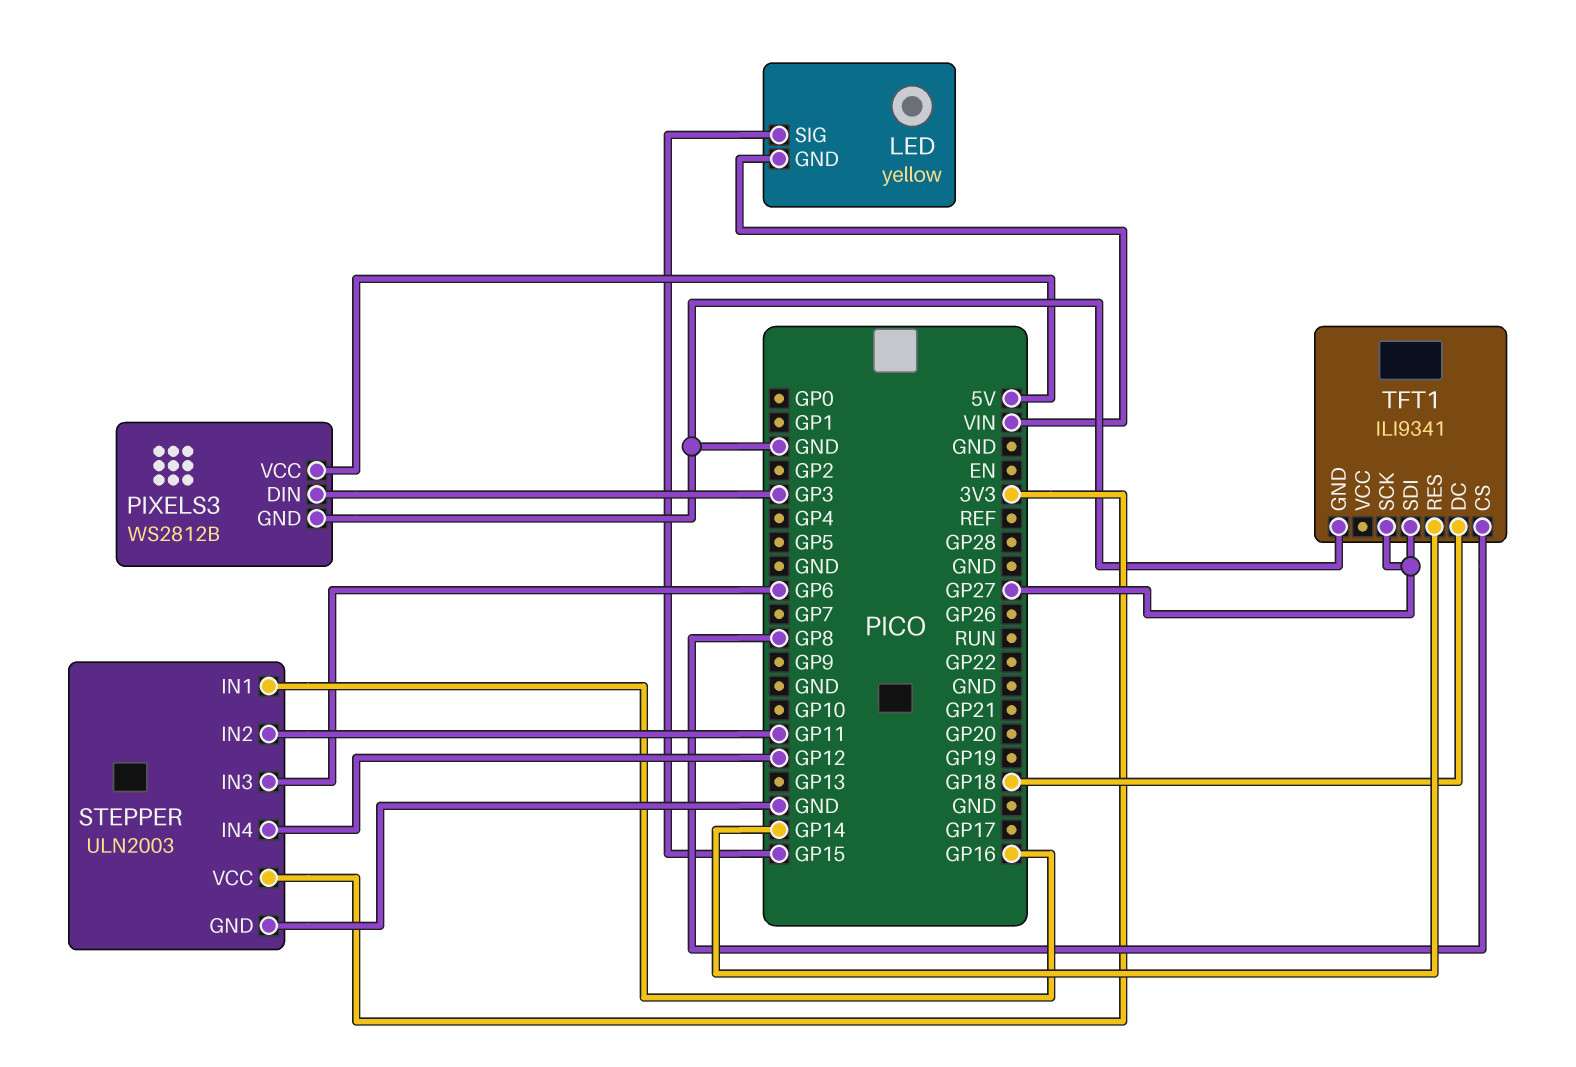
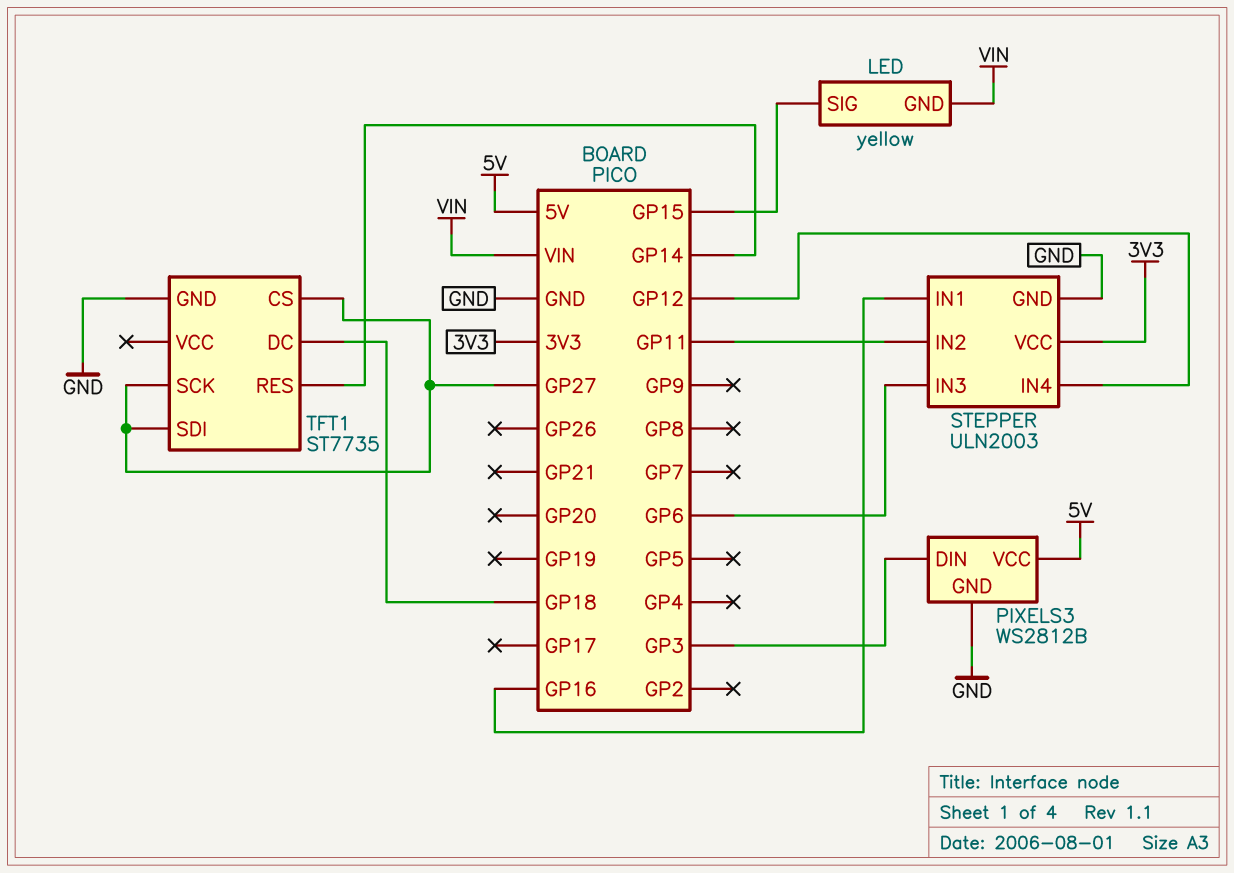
TFT1: ILI9341 -> ST7735
TFT1 pin CS: GP8 -> GP27

